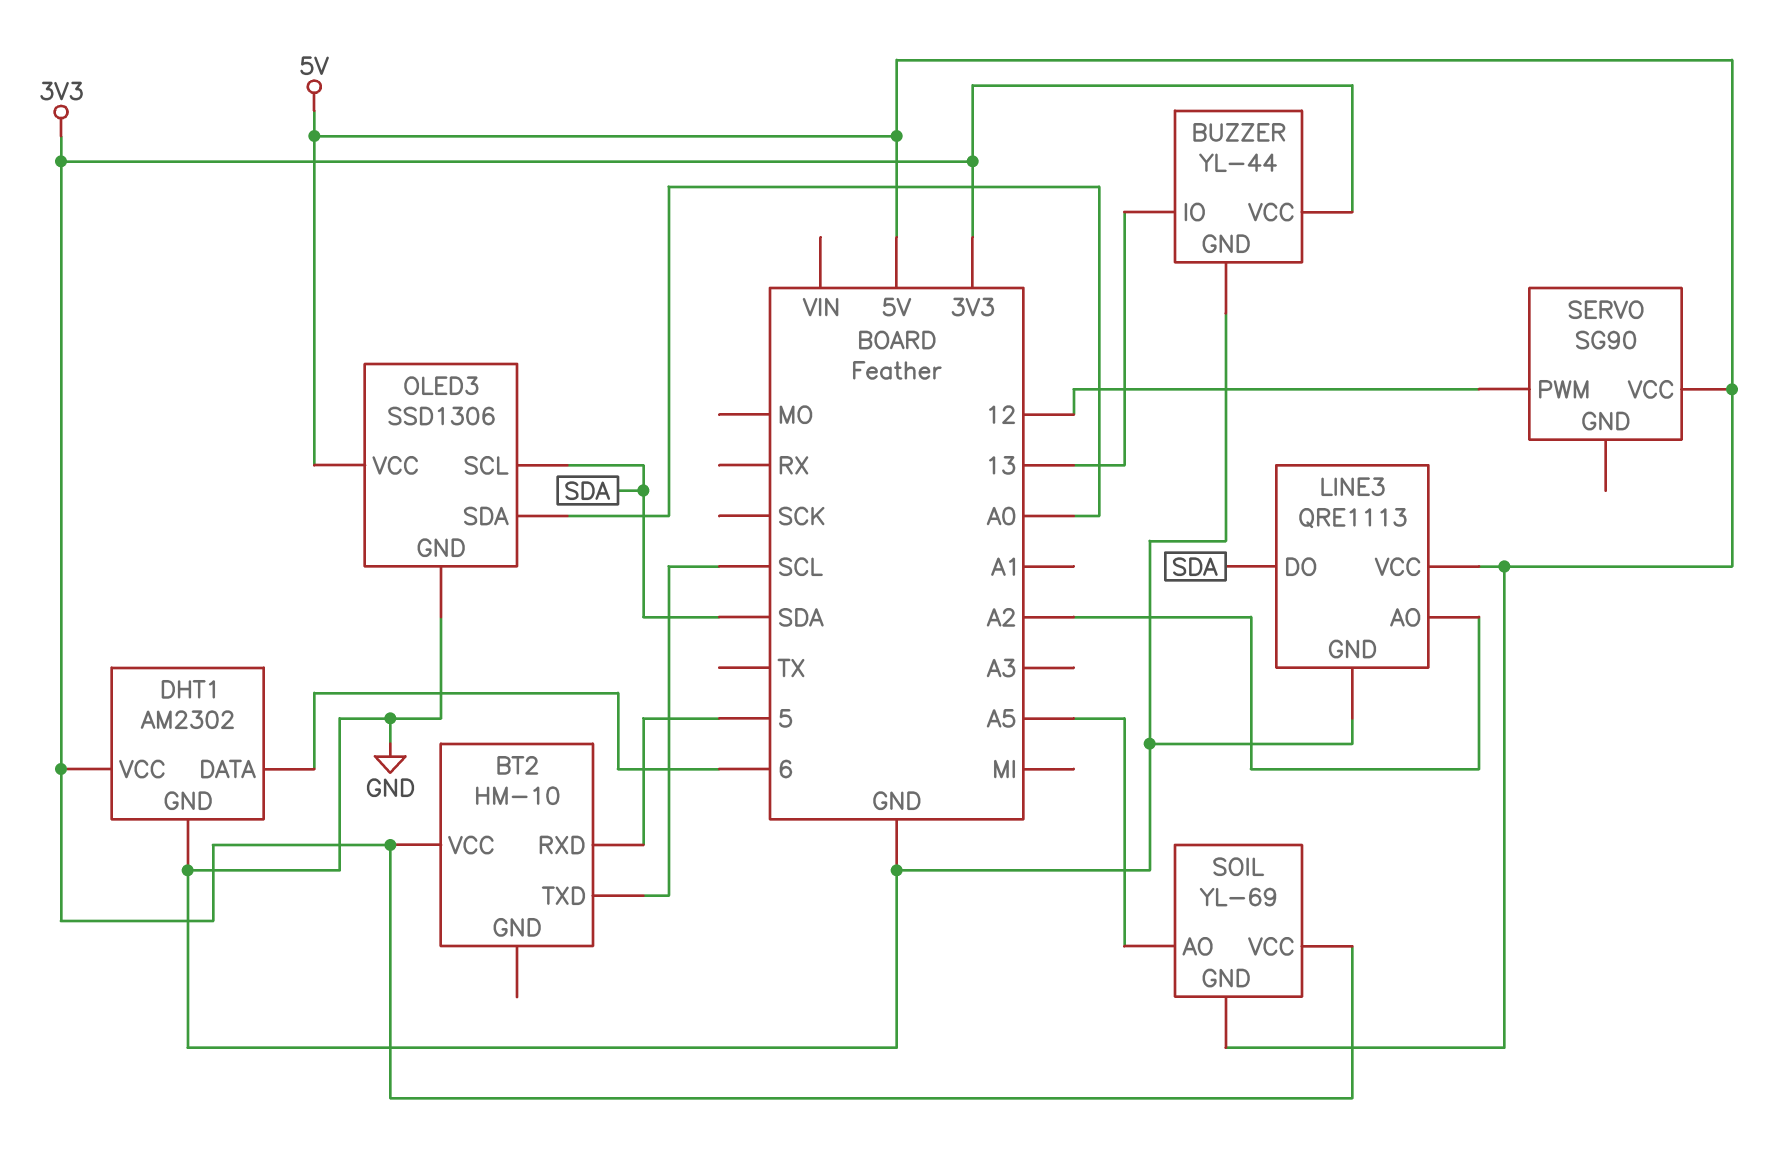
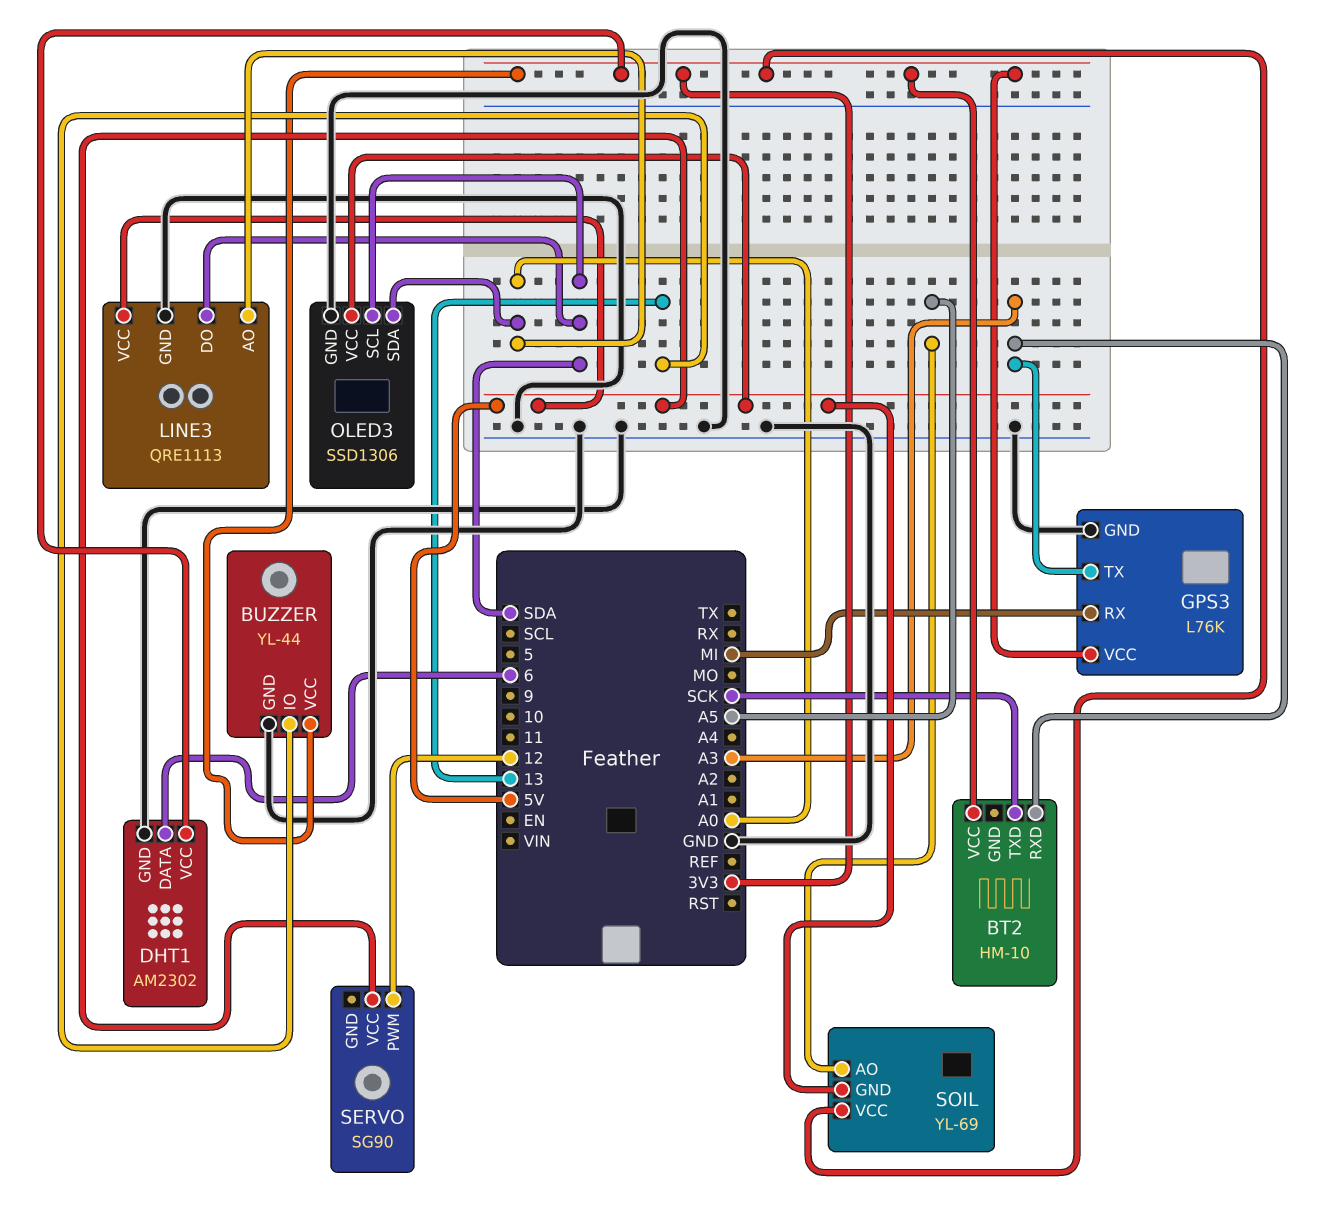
BT2 pin RXD: 5 -> A3
BT2 pin TXD: SCL -> SCK
GPS3: none -> L76K
GPS3 pin GND: none -> GND
GPS3 pin RX: none -> MI
GPS3 pin TX: none -> A3
GPS3 pin VCC: none -> 3V3
LINE3 pin AO: A2 -> A0

